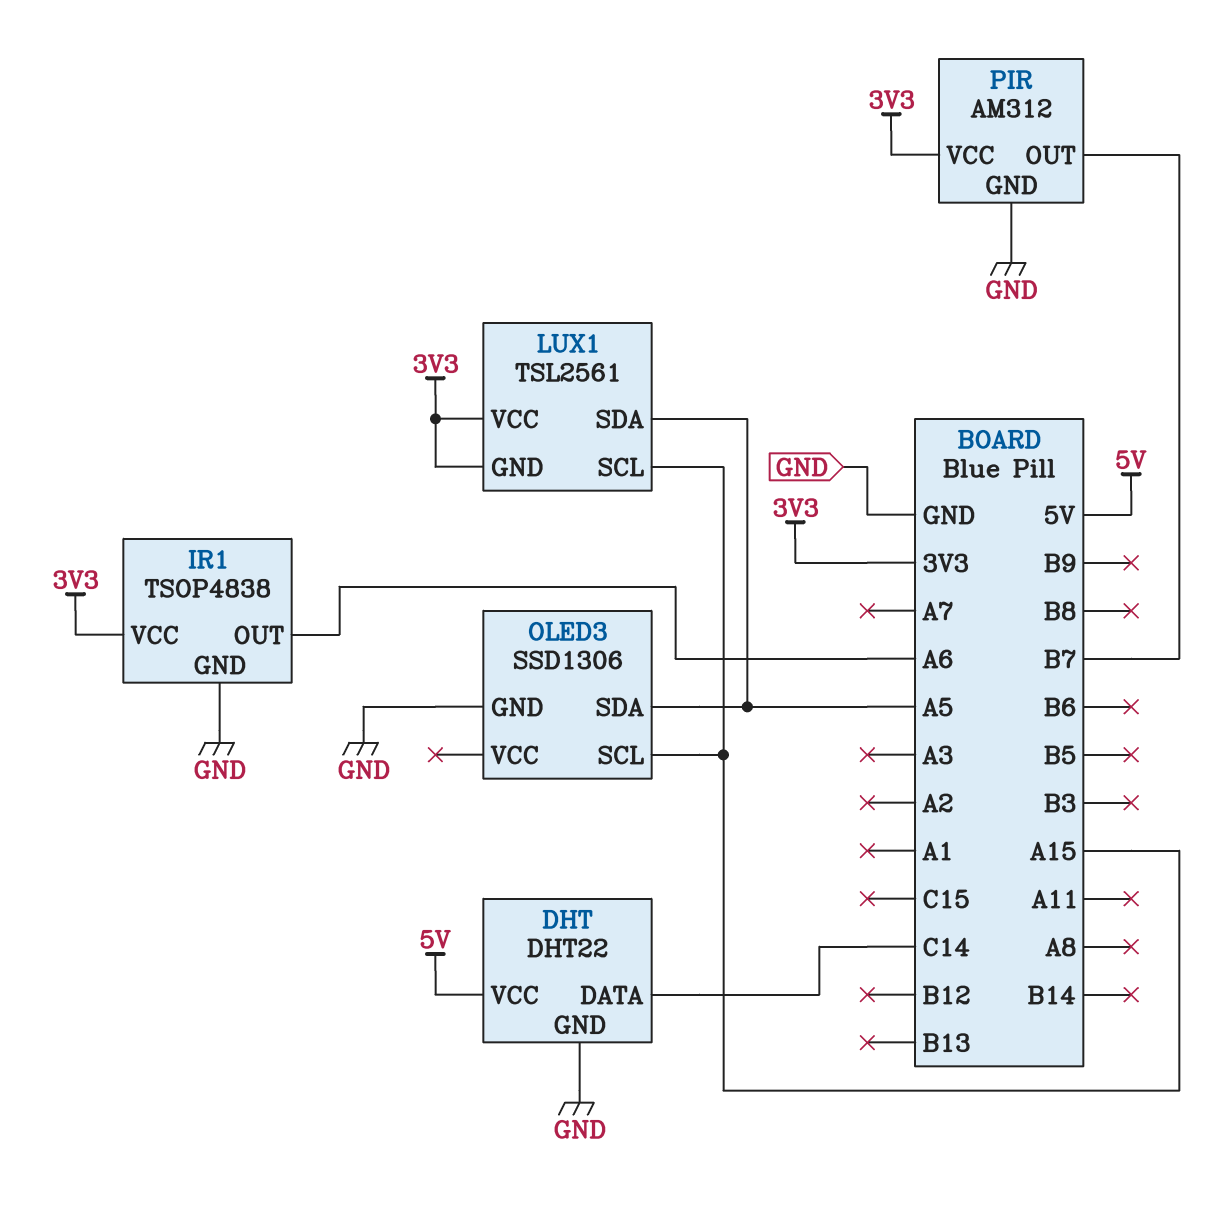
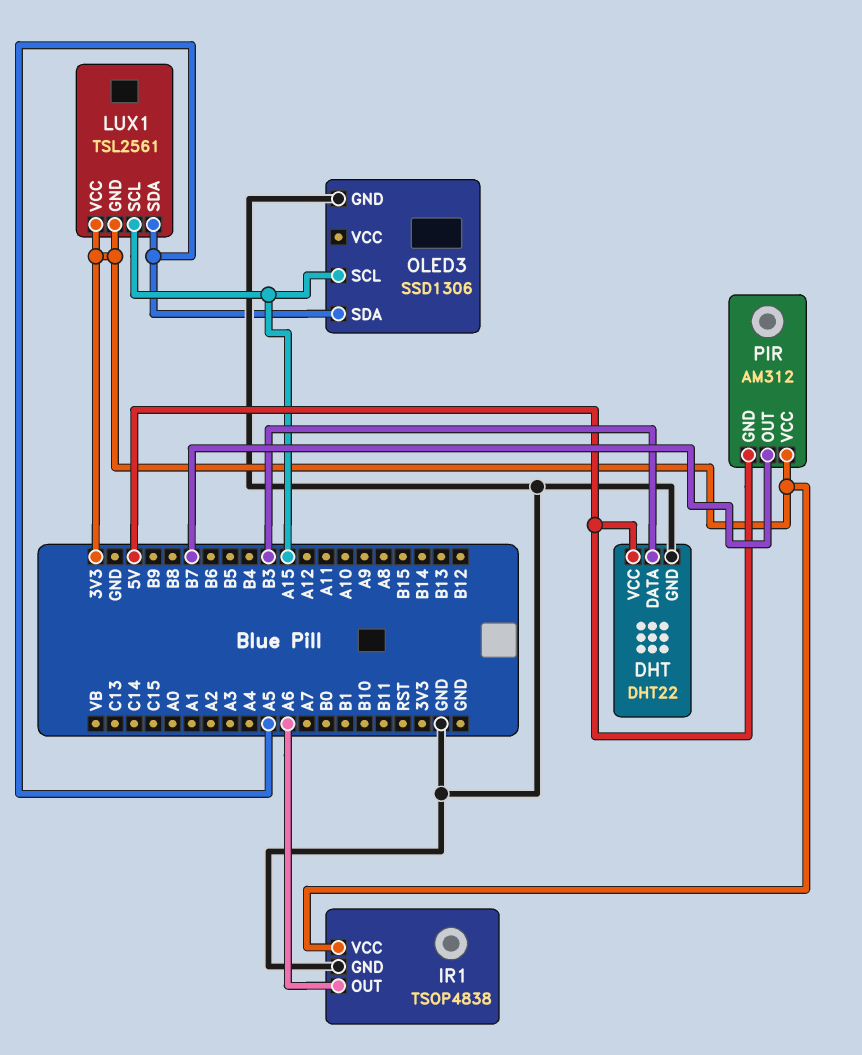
DHT pin DATA: C14 -> B3
PIR pin GND: GND -> 5V

